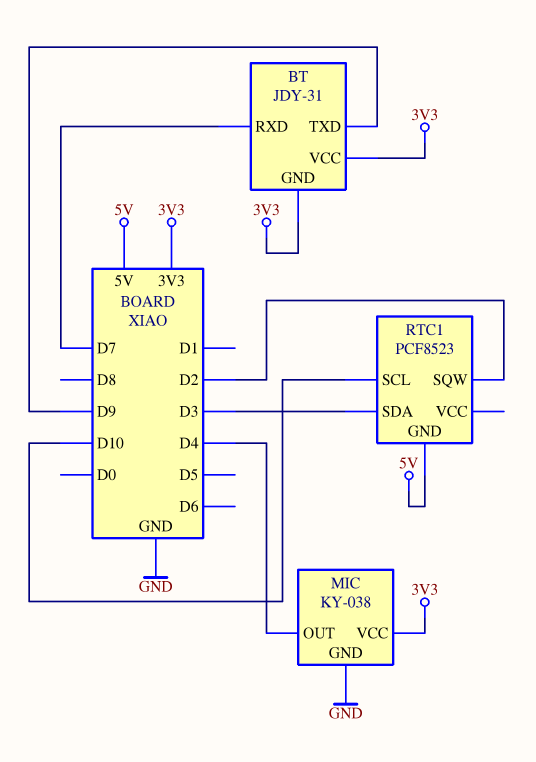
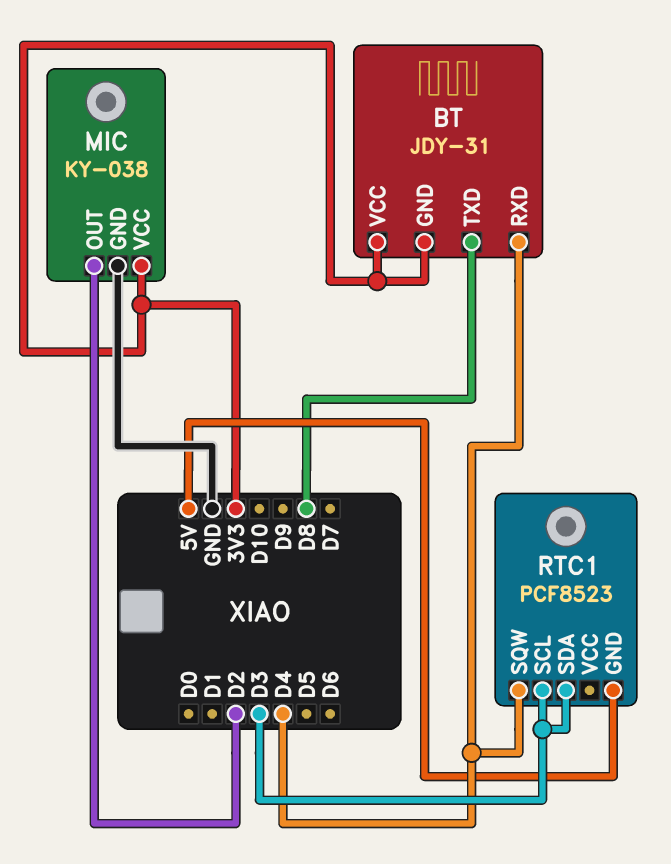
BT pin RXD: D7 -> D4
BT pin TXD: D9 -> D8
MIC pin OUT: D4 -> D2
RTC1 pin SCL: D10 -> D3
RTC1 pin SQW: D2 -> D4

